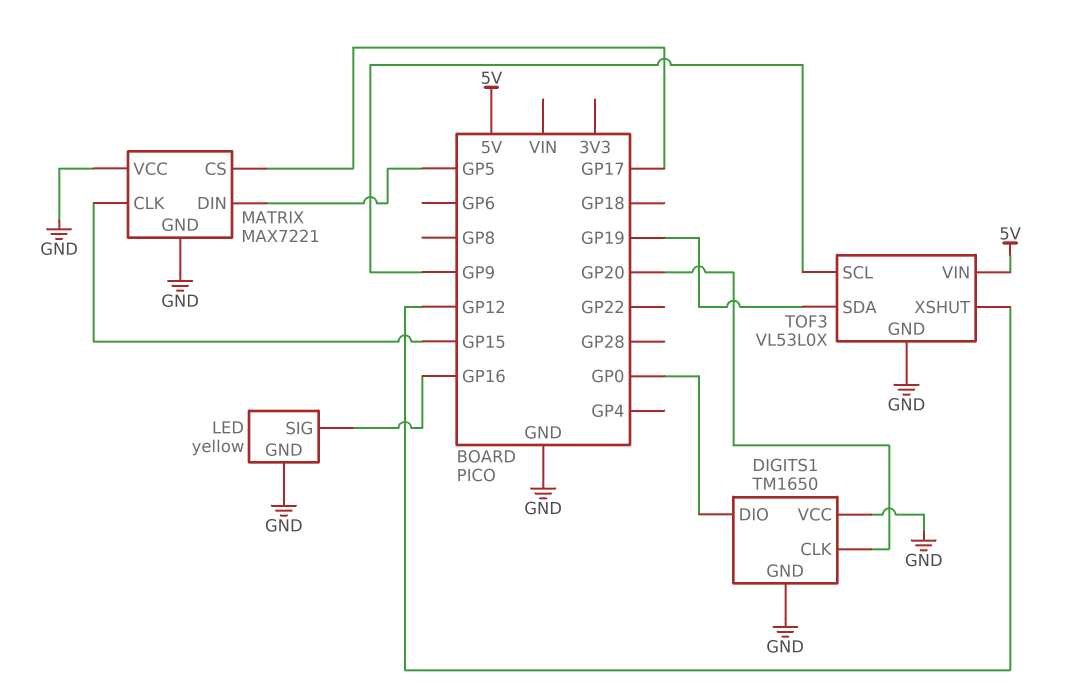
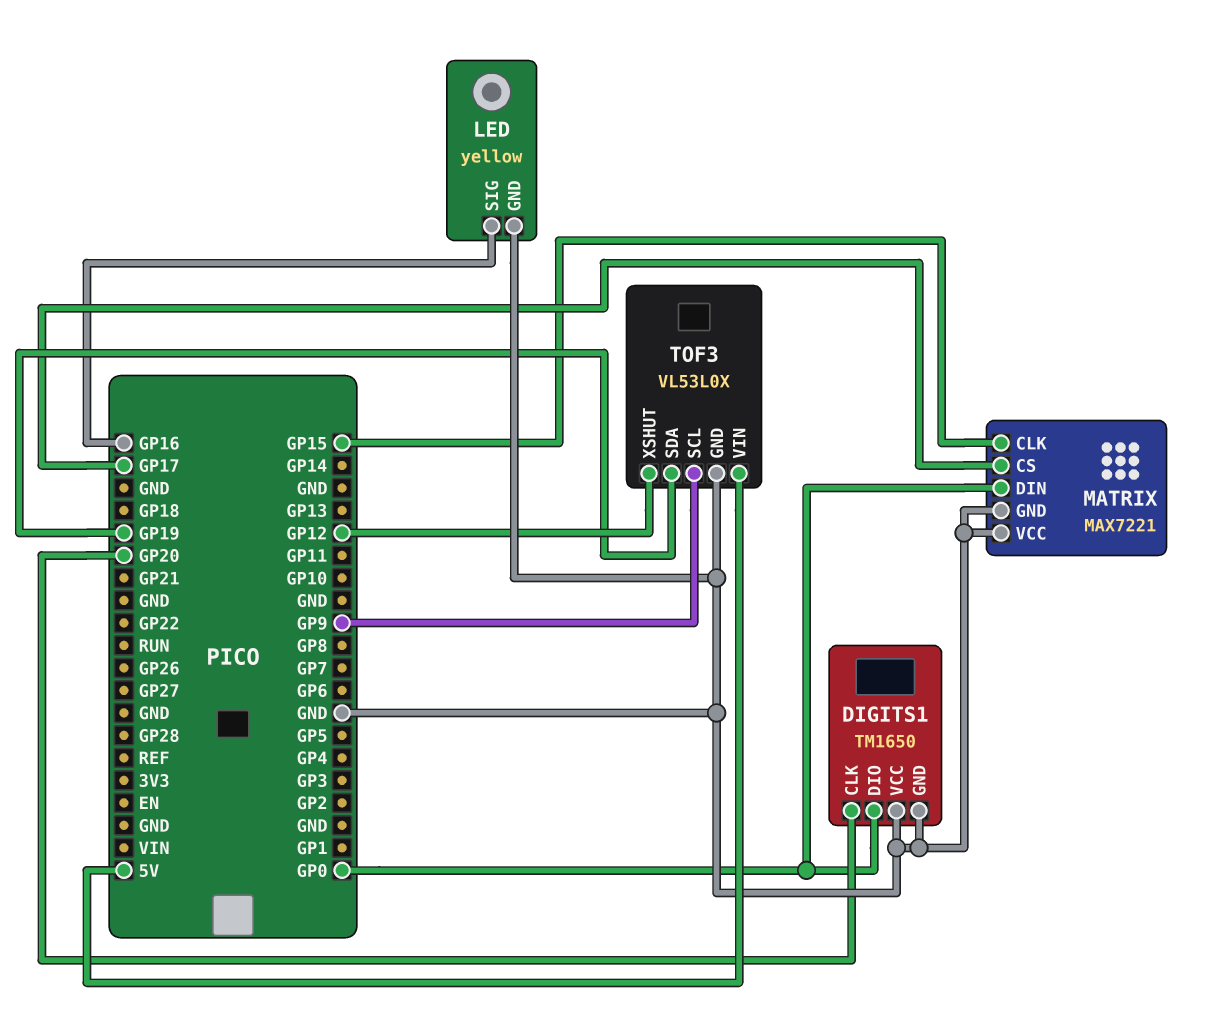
MATRIX pin DIN: GP5 -> GP0

